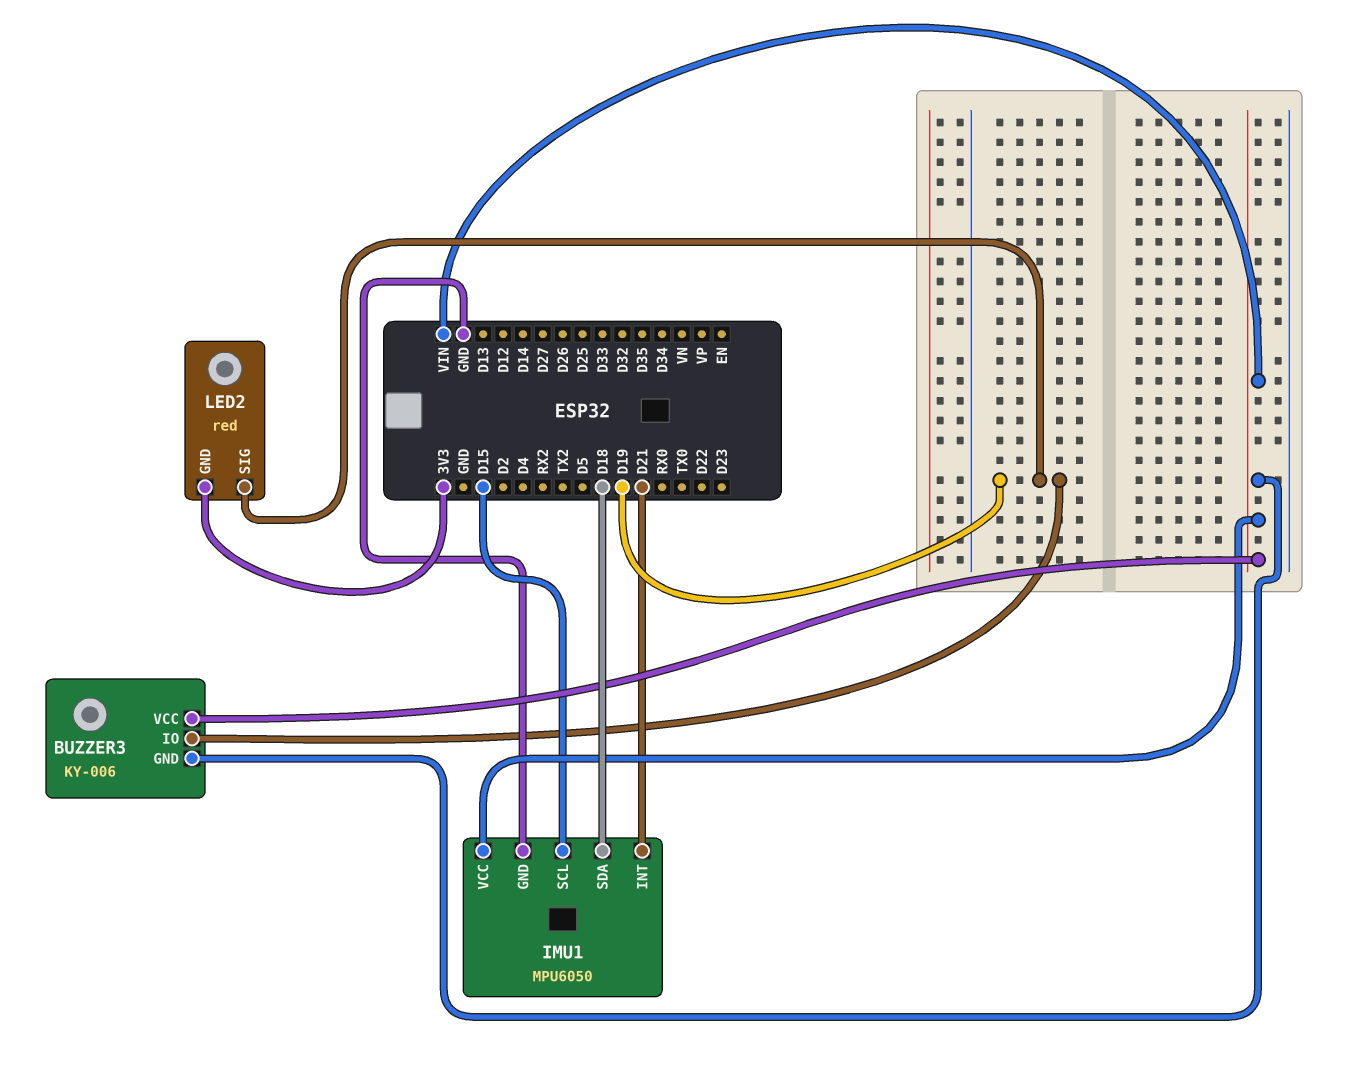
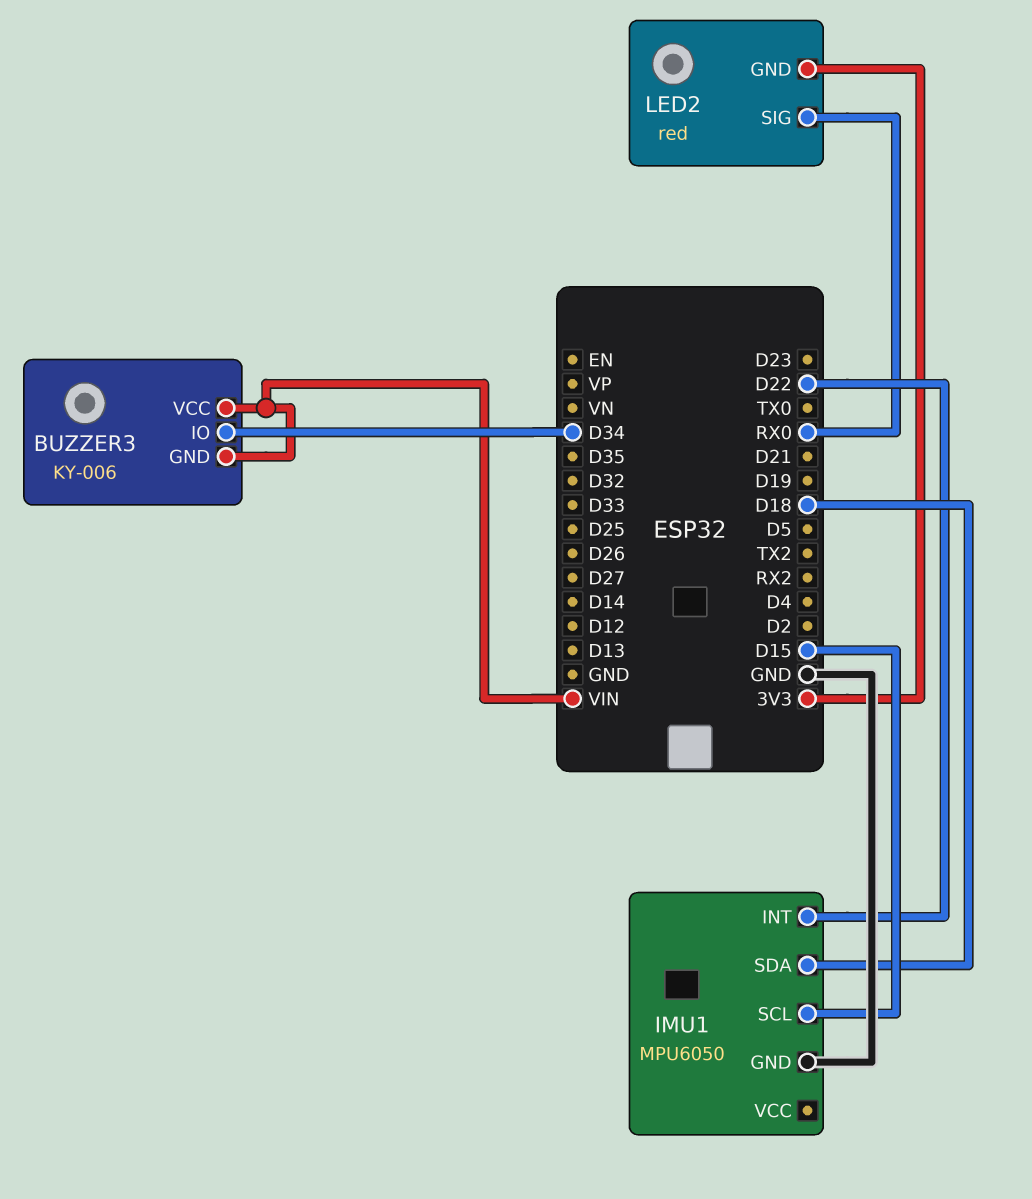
BUZZER3 pin IO: D19 -> D34
IMU1 pin INT: D21 -> D22
IMU1 pin VCC: VIN -> none
LED2 pin SIG: D19 -> RX0

